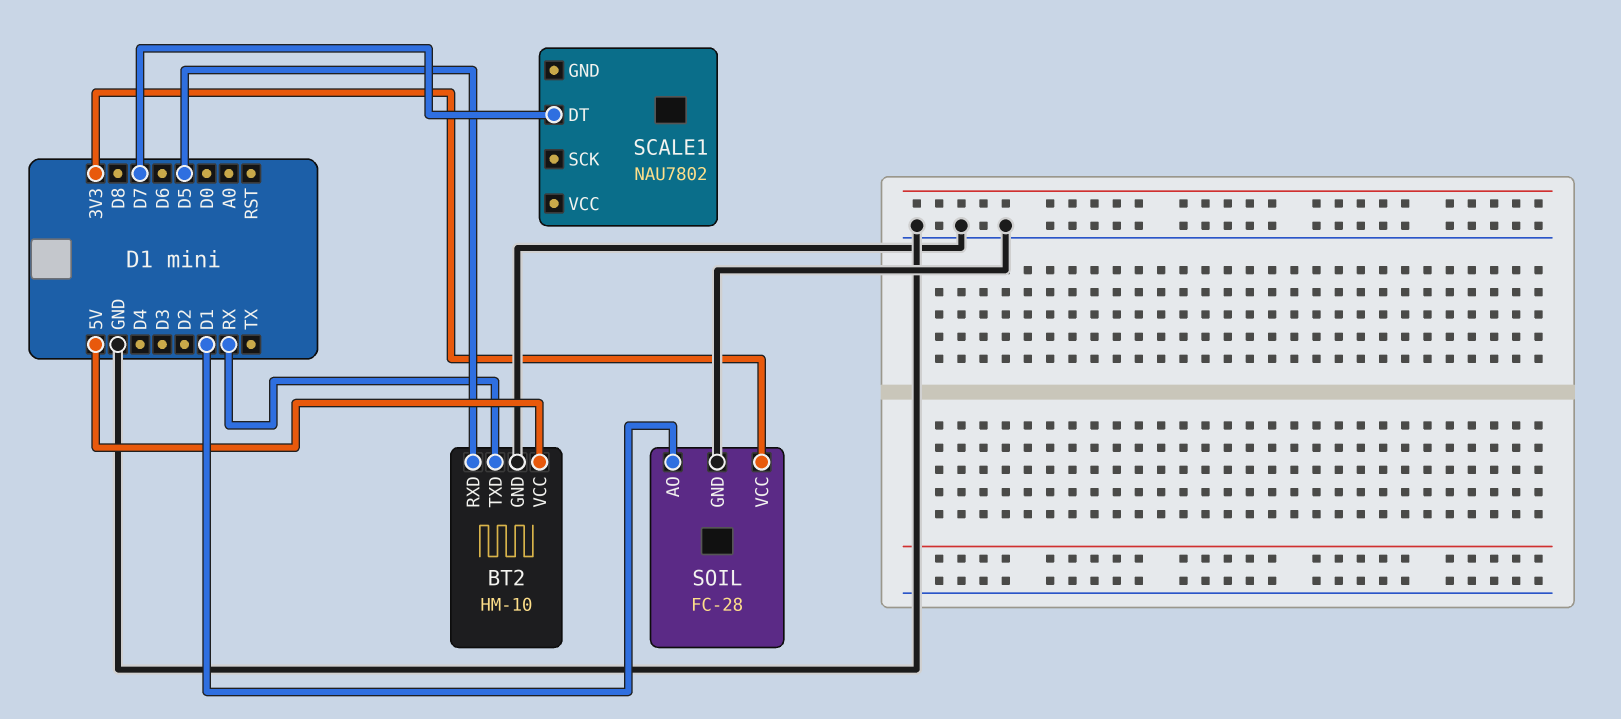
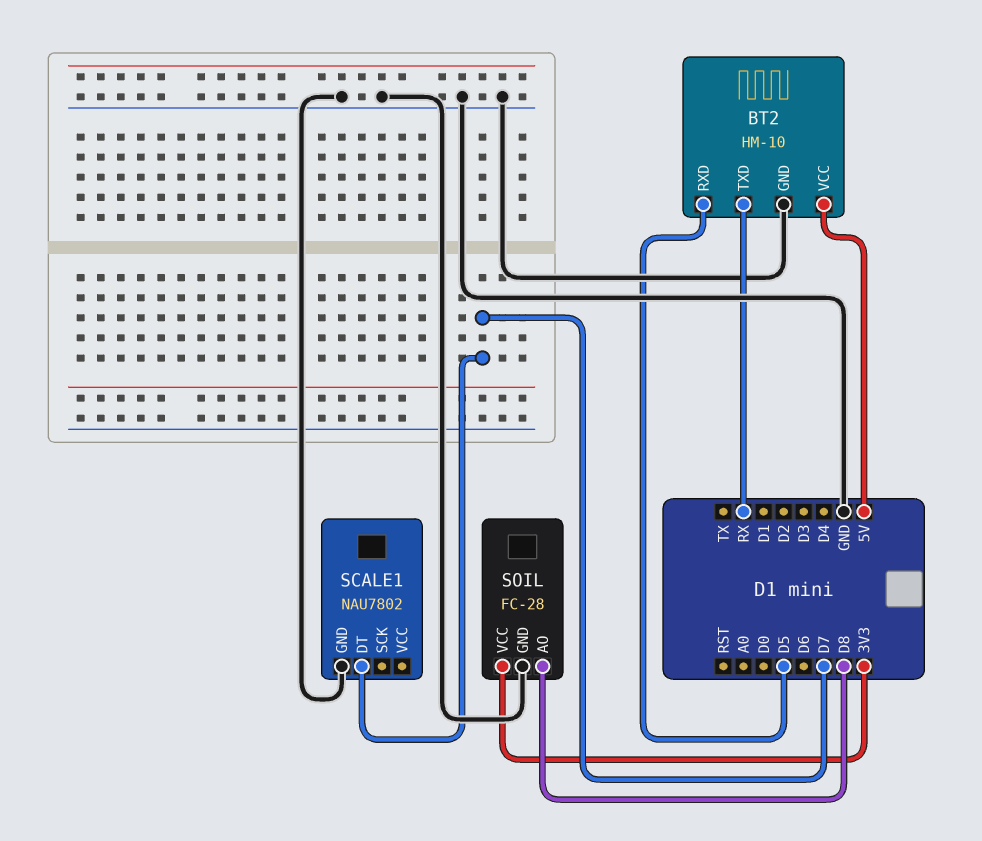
SCALE1 pin GND: none -> GND
SOIL pin AO: D1 -> D8

